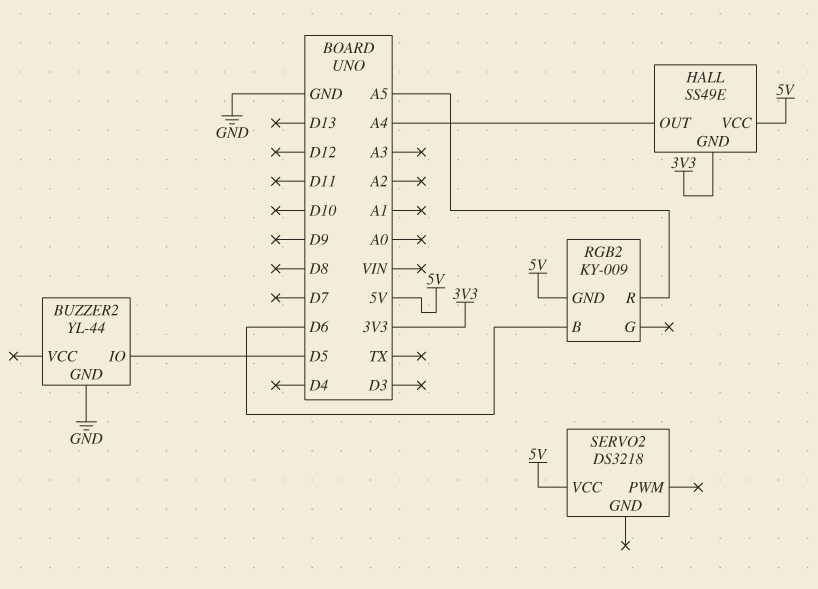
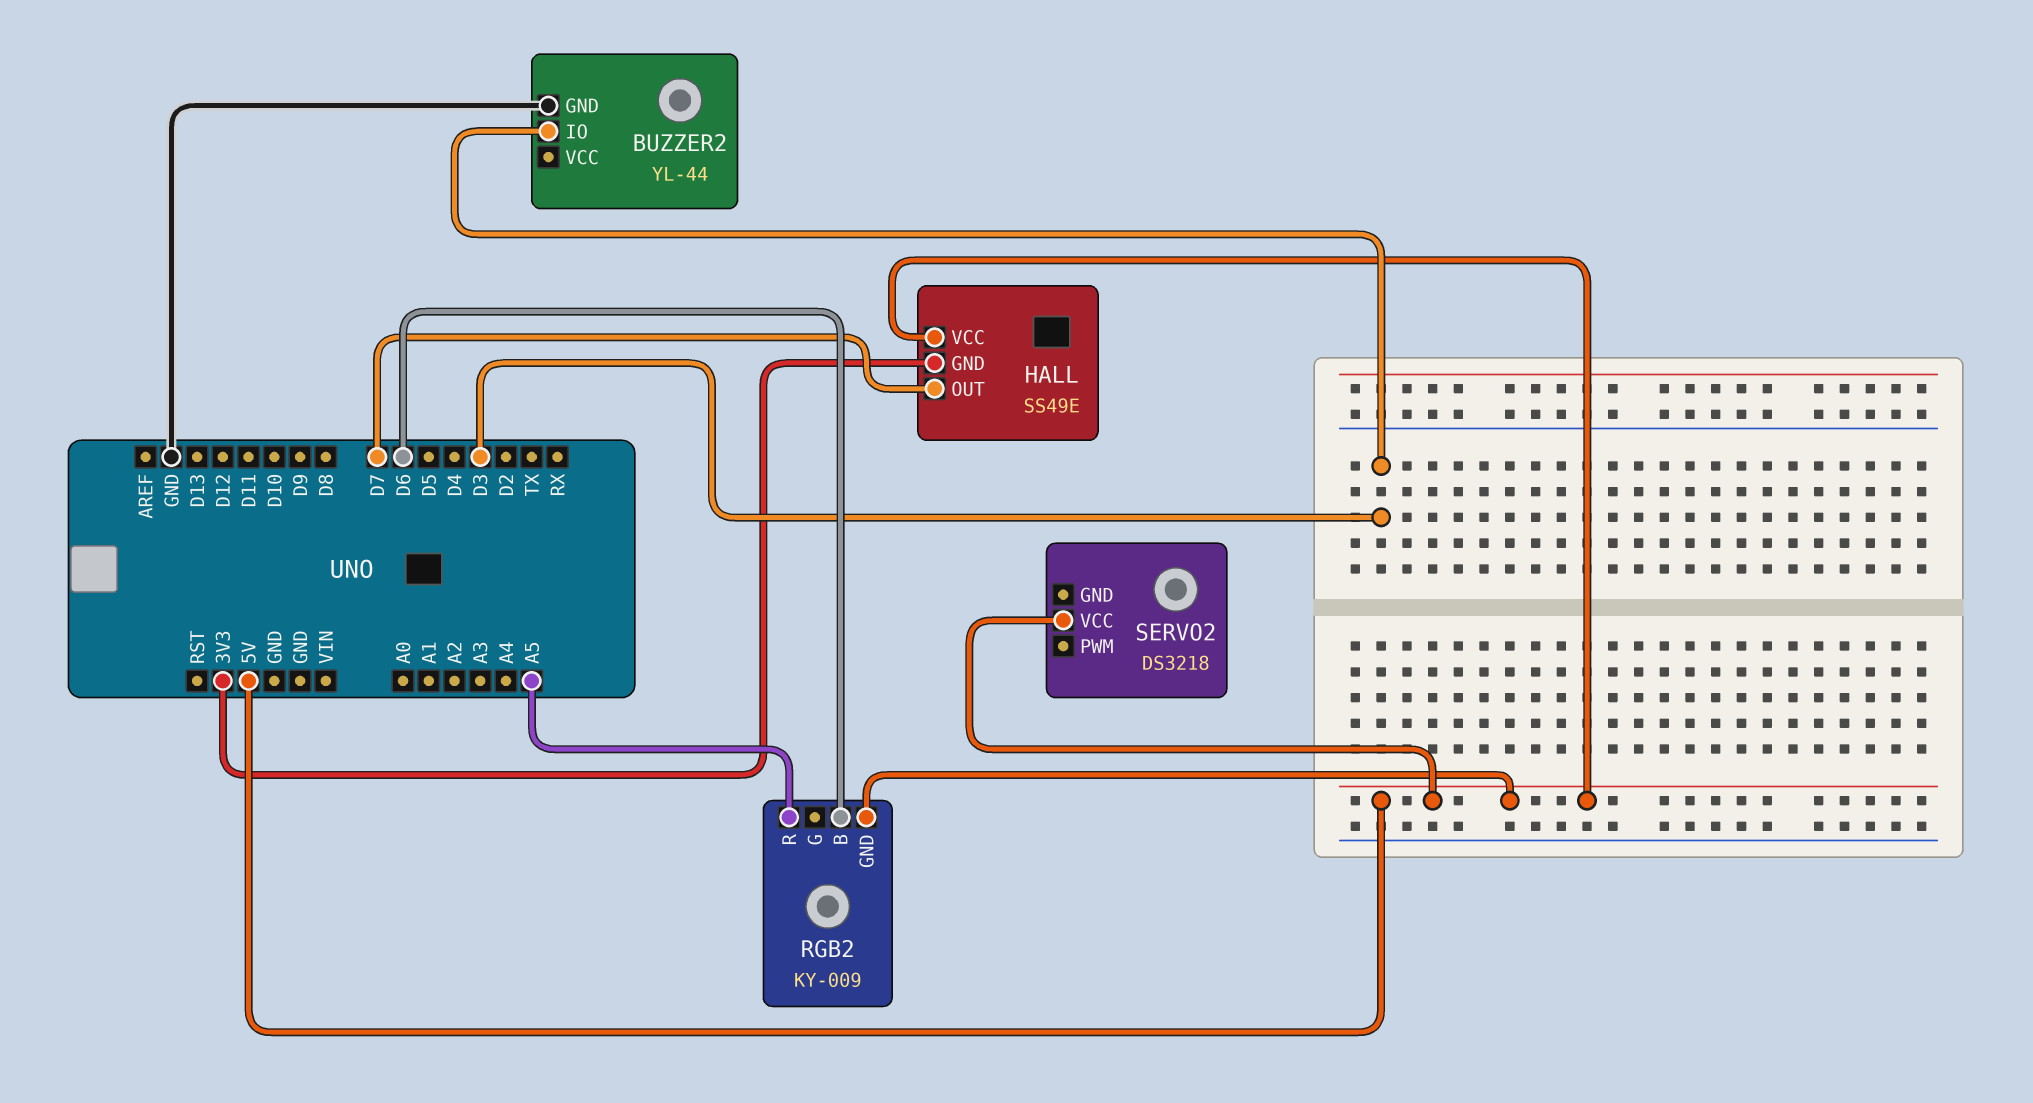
BUZZER2 pin IO: D5 -> D3
HALL pin OUT: A4 -> D7

